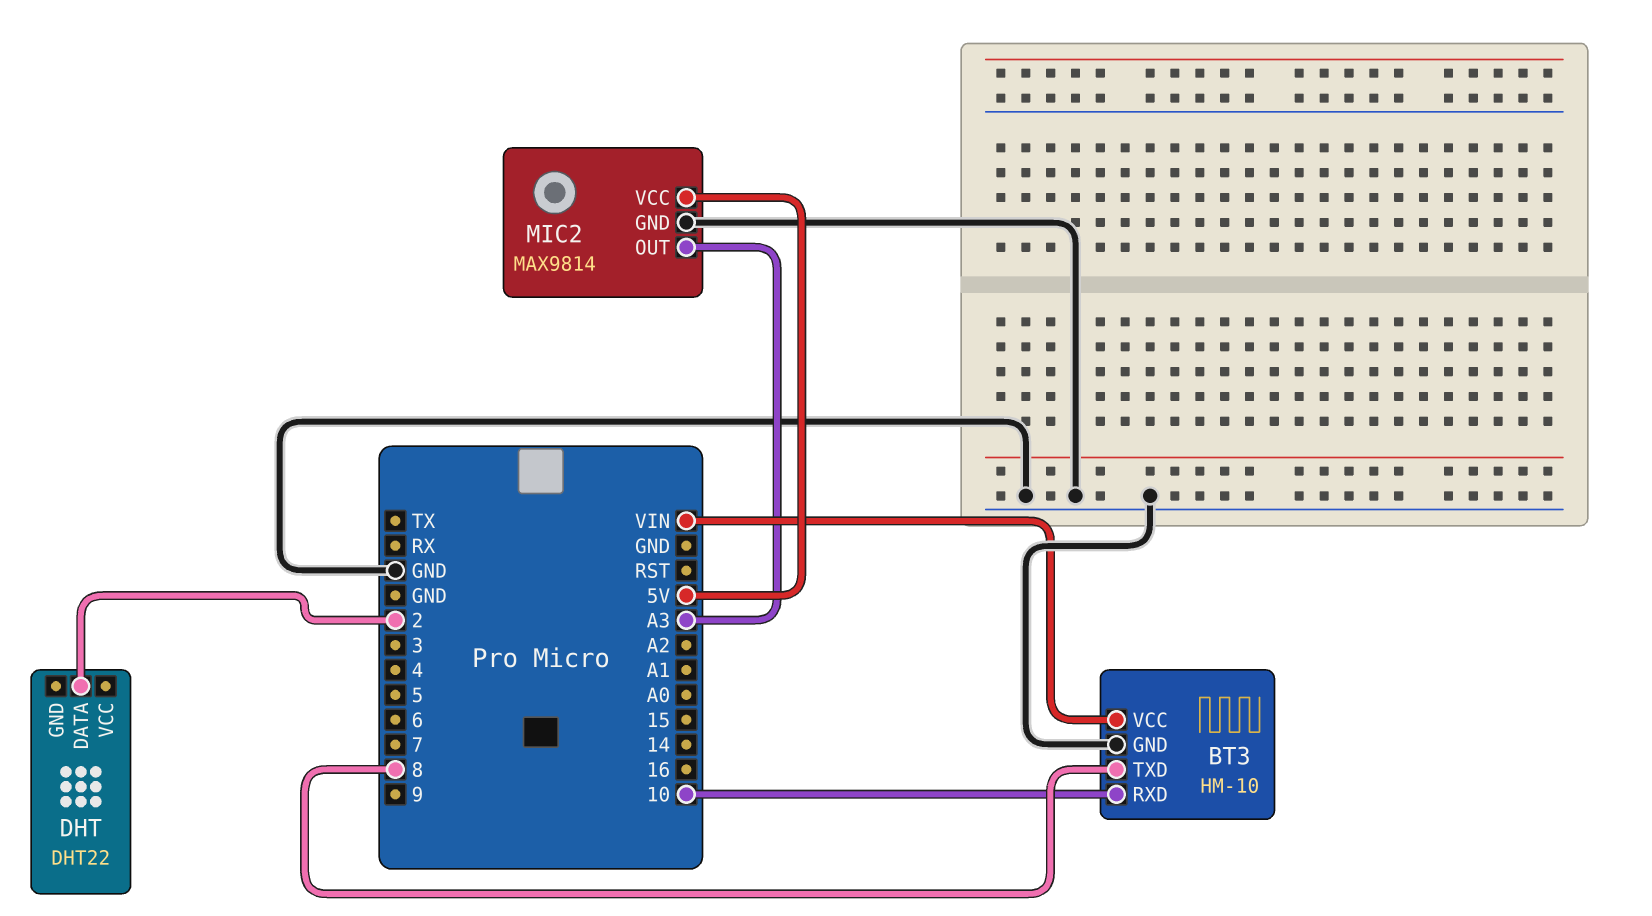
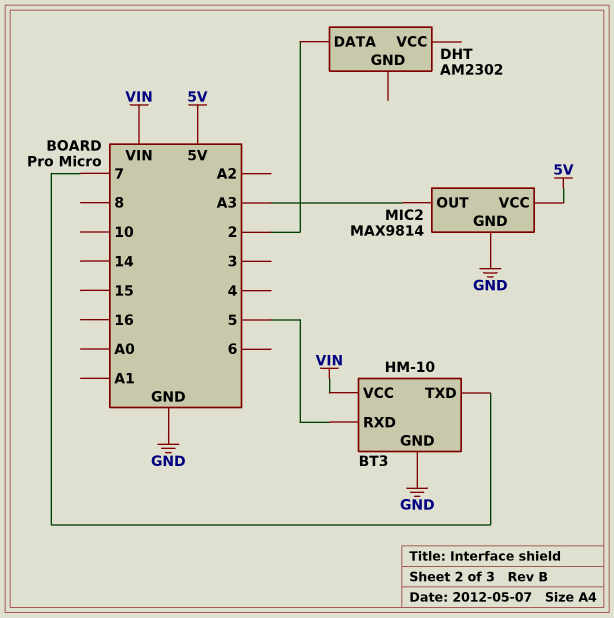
BT3 pin RXD: 10 -> 5
BT3 pin TXD: 8 -> 7
DHT: DHT22 -> AM2302

